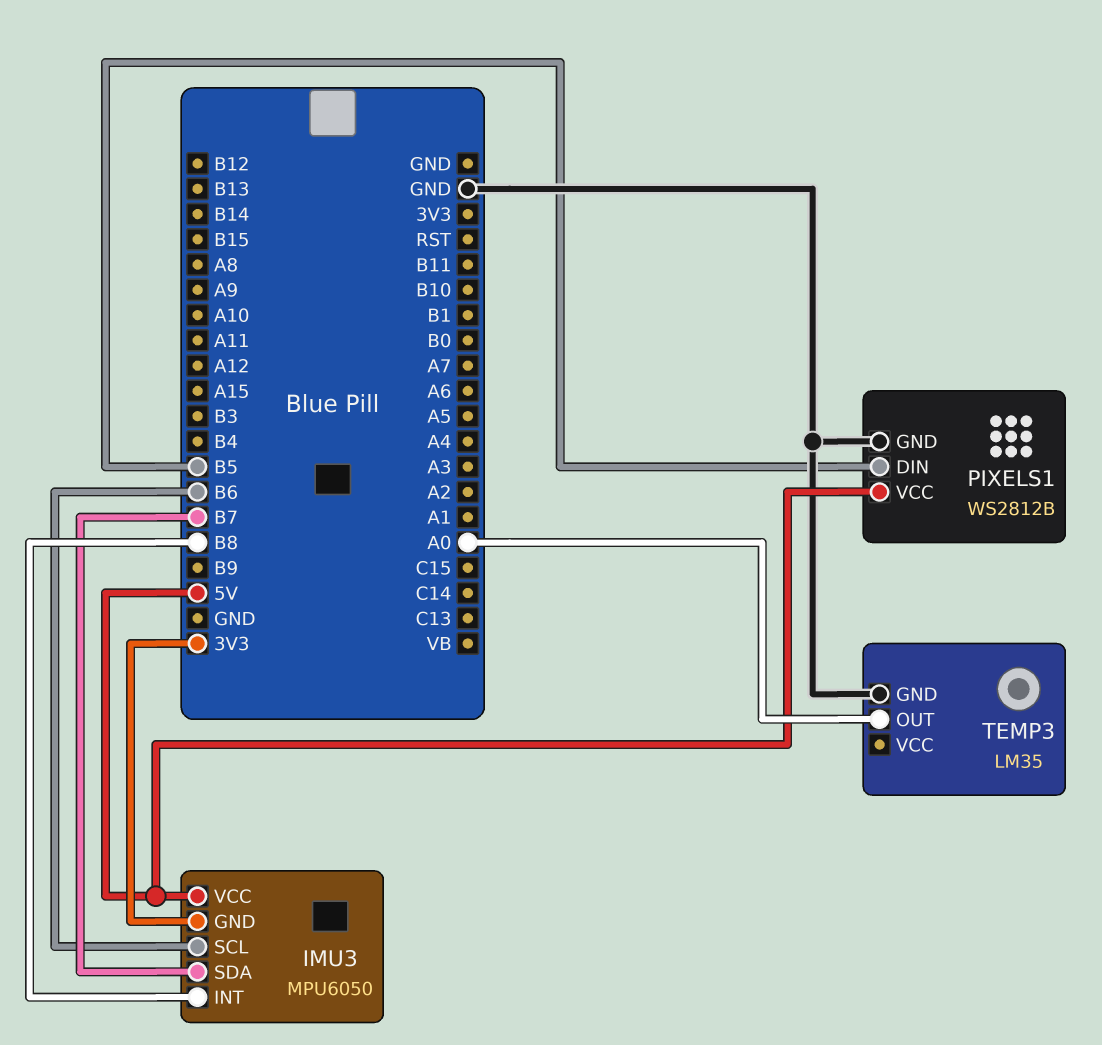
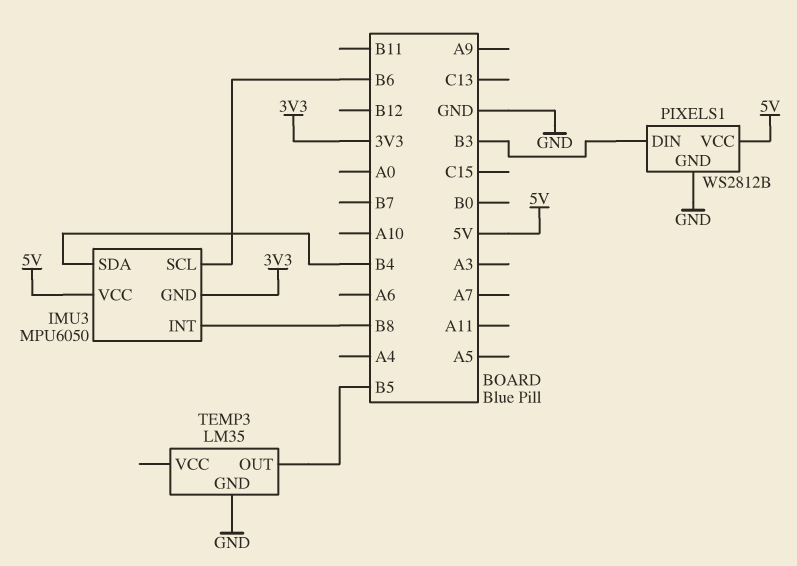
IMU3 pin SDA: B7 -> B4
PIXELS1 pin DIN: B5 -> B3
TEMP3 pin OUT: A0 -> B5

